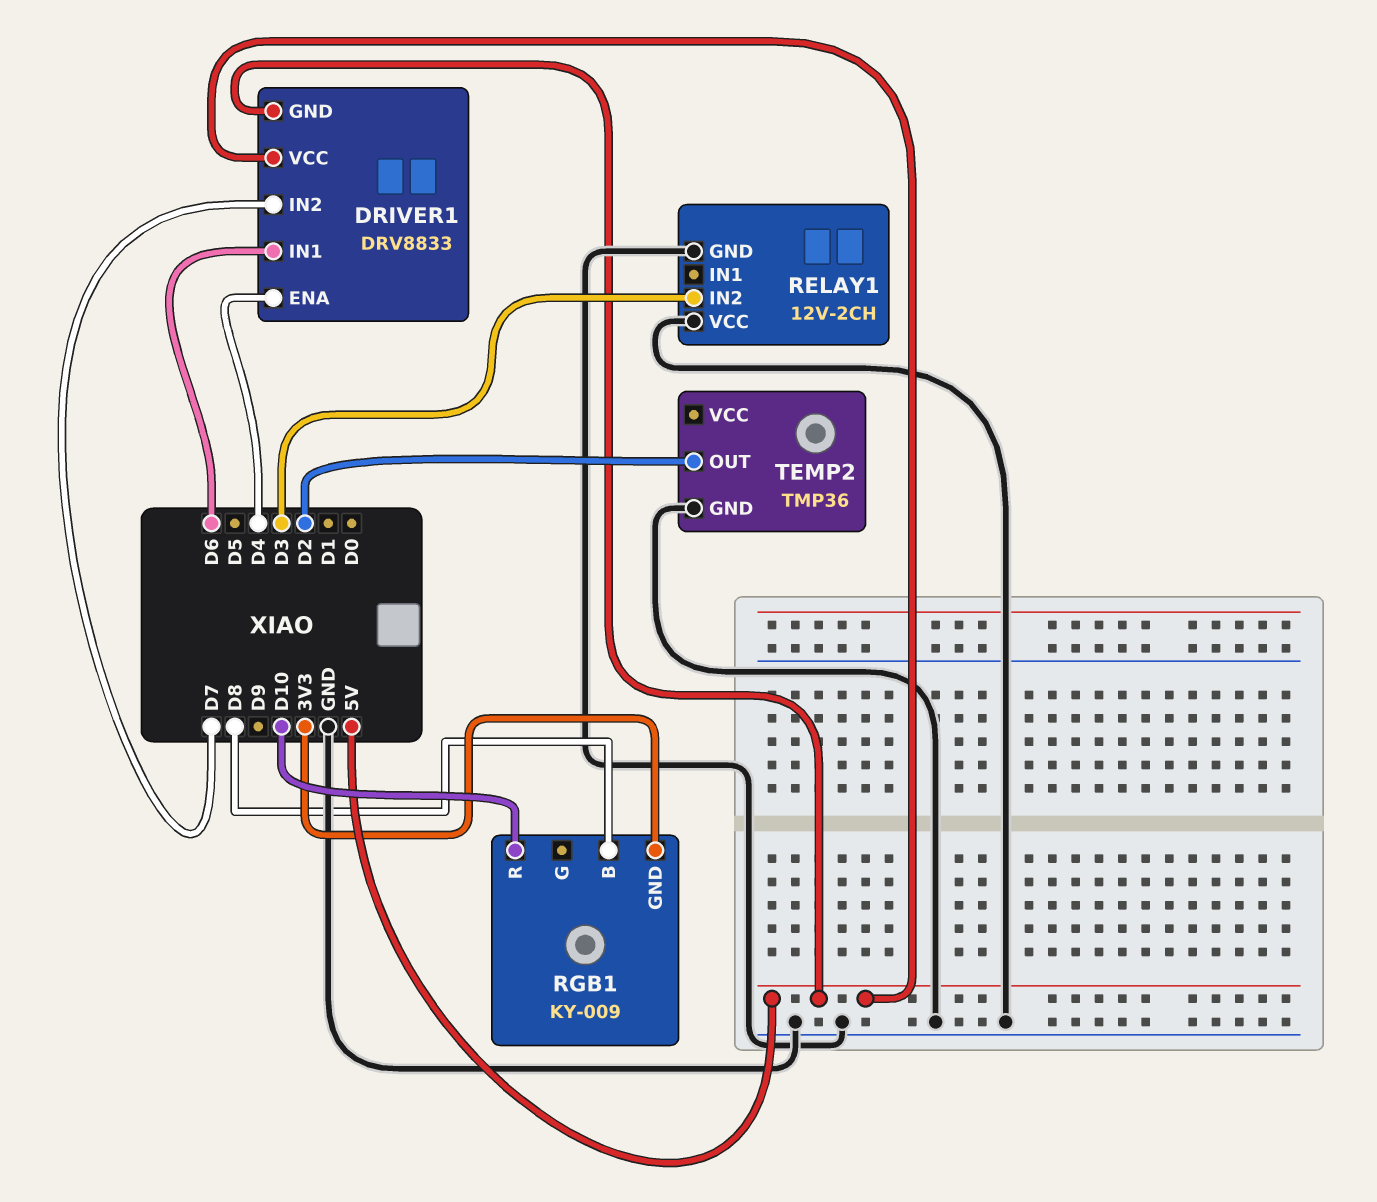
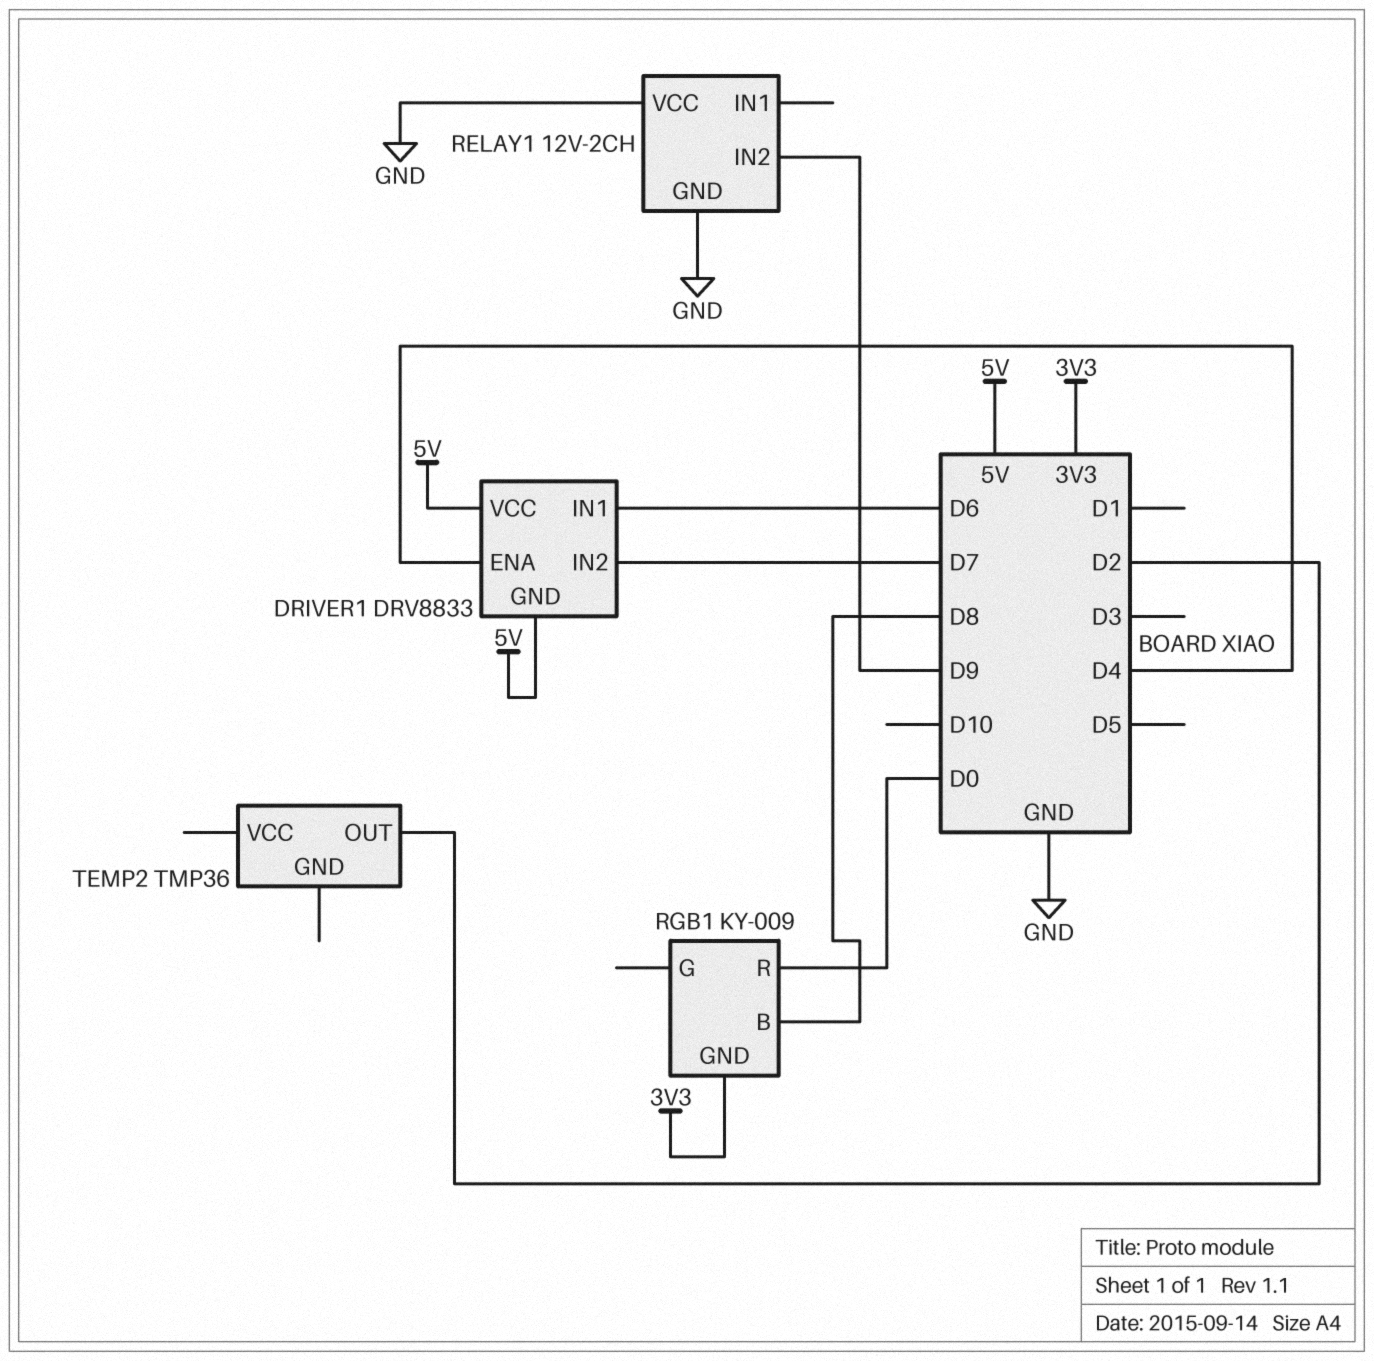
RELAY1 pin IN2: D3 -> D9
RGB1 pin R: D10 -> D0
TEMP2 pin GND: GND -> none

